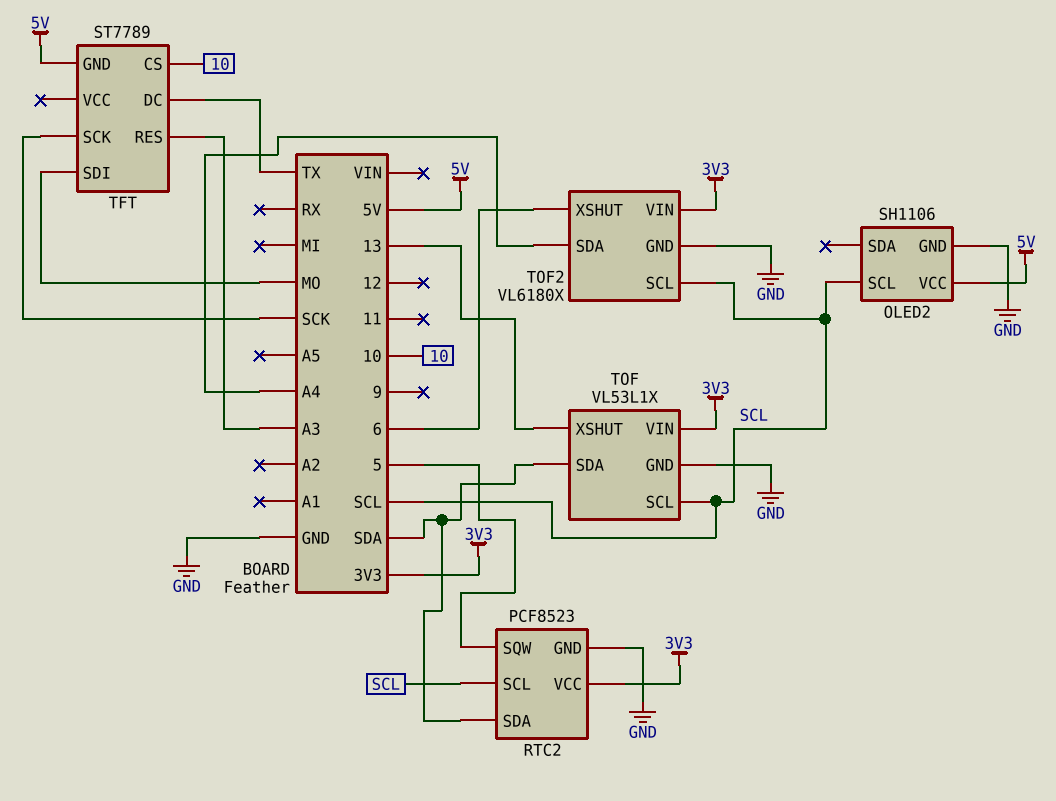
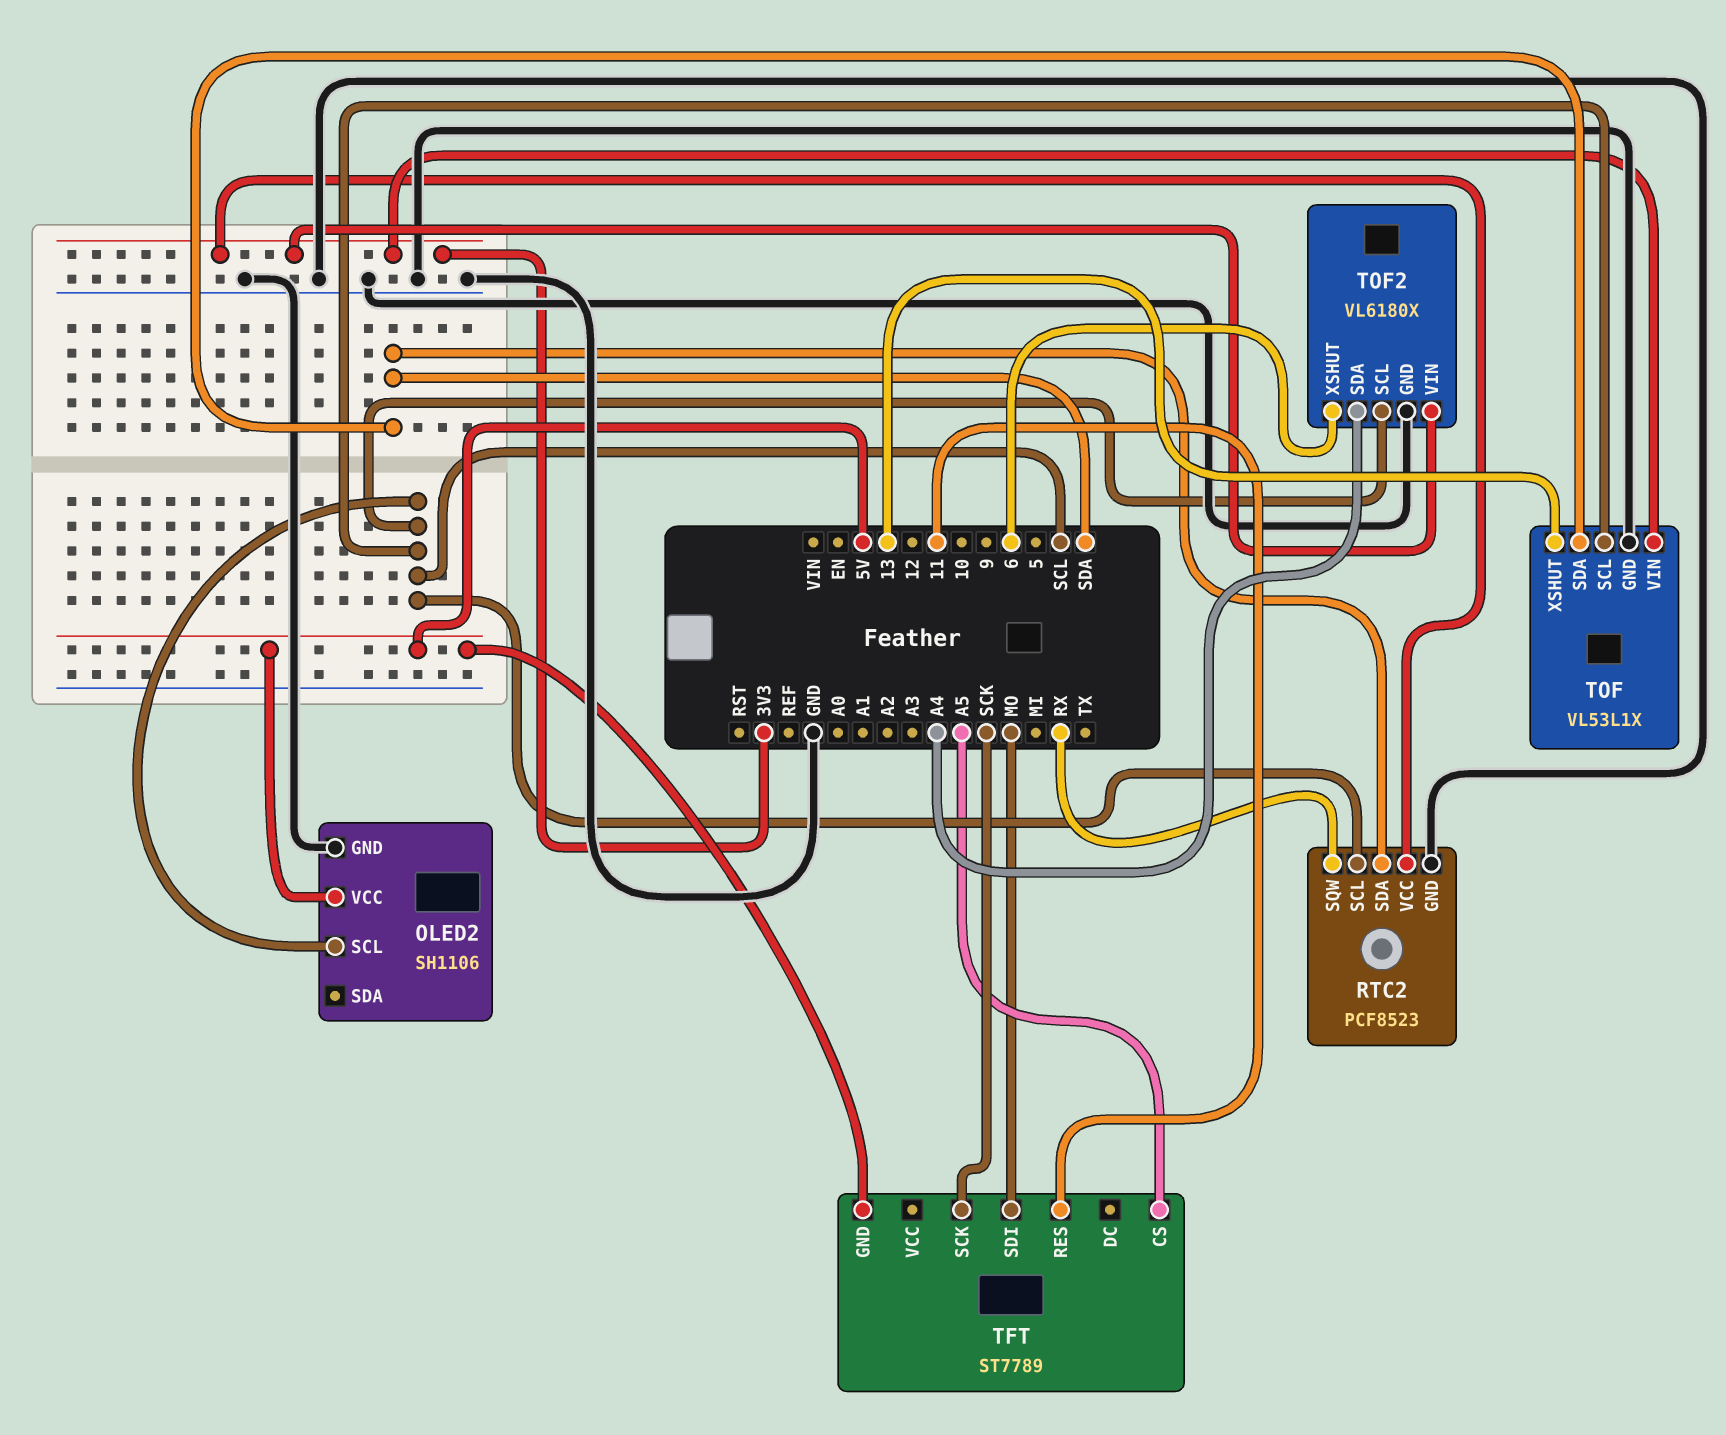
RTC2 pin SQW: 5 -> RX
TFT pin CS: 10 -> A5
TFT pin DC: TX -> none
TFT pin RES: A3 -> 11

